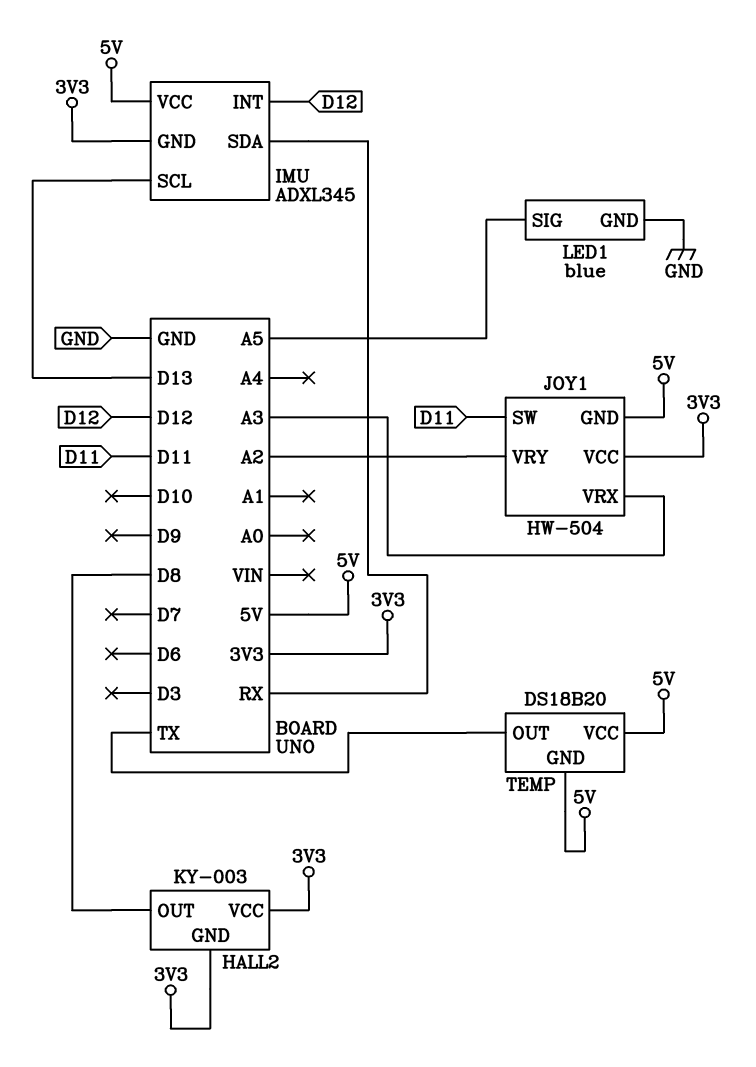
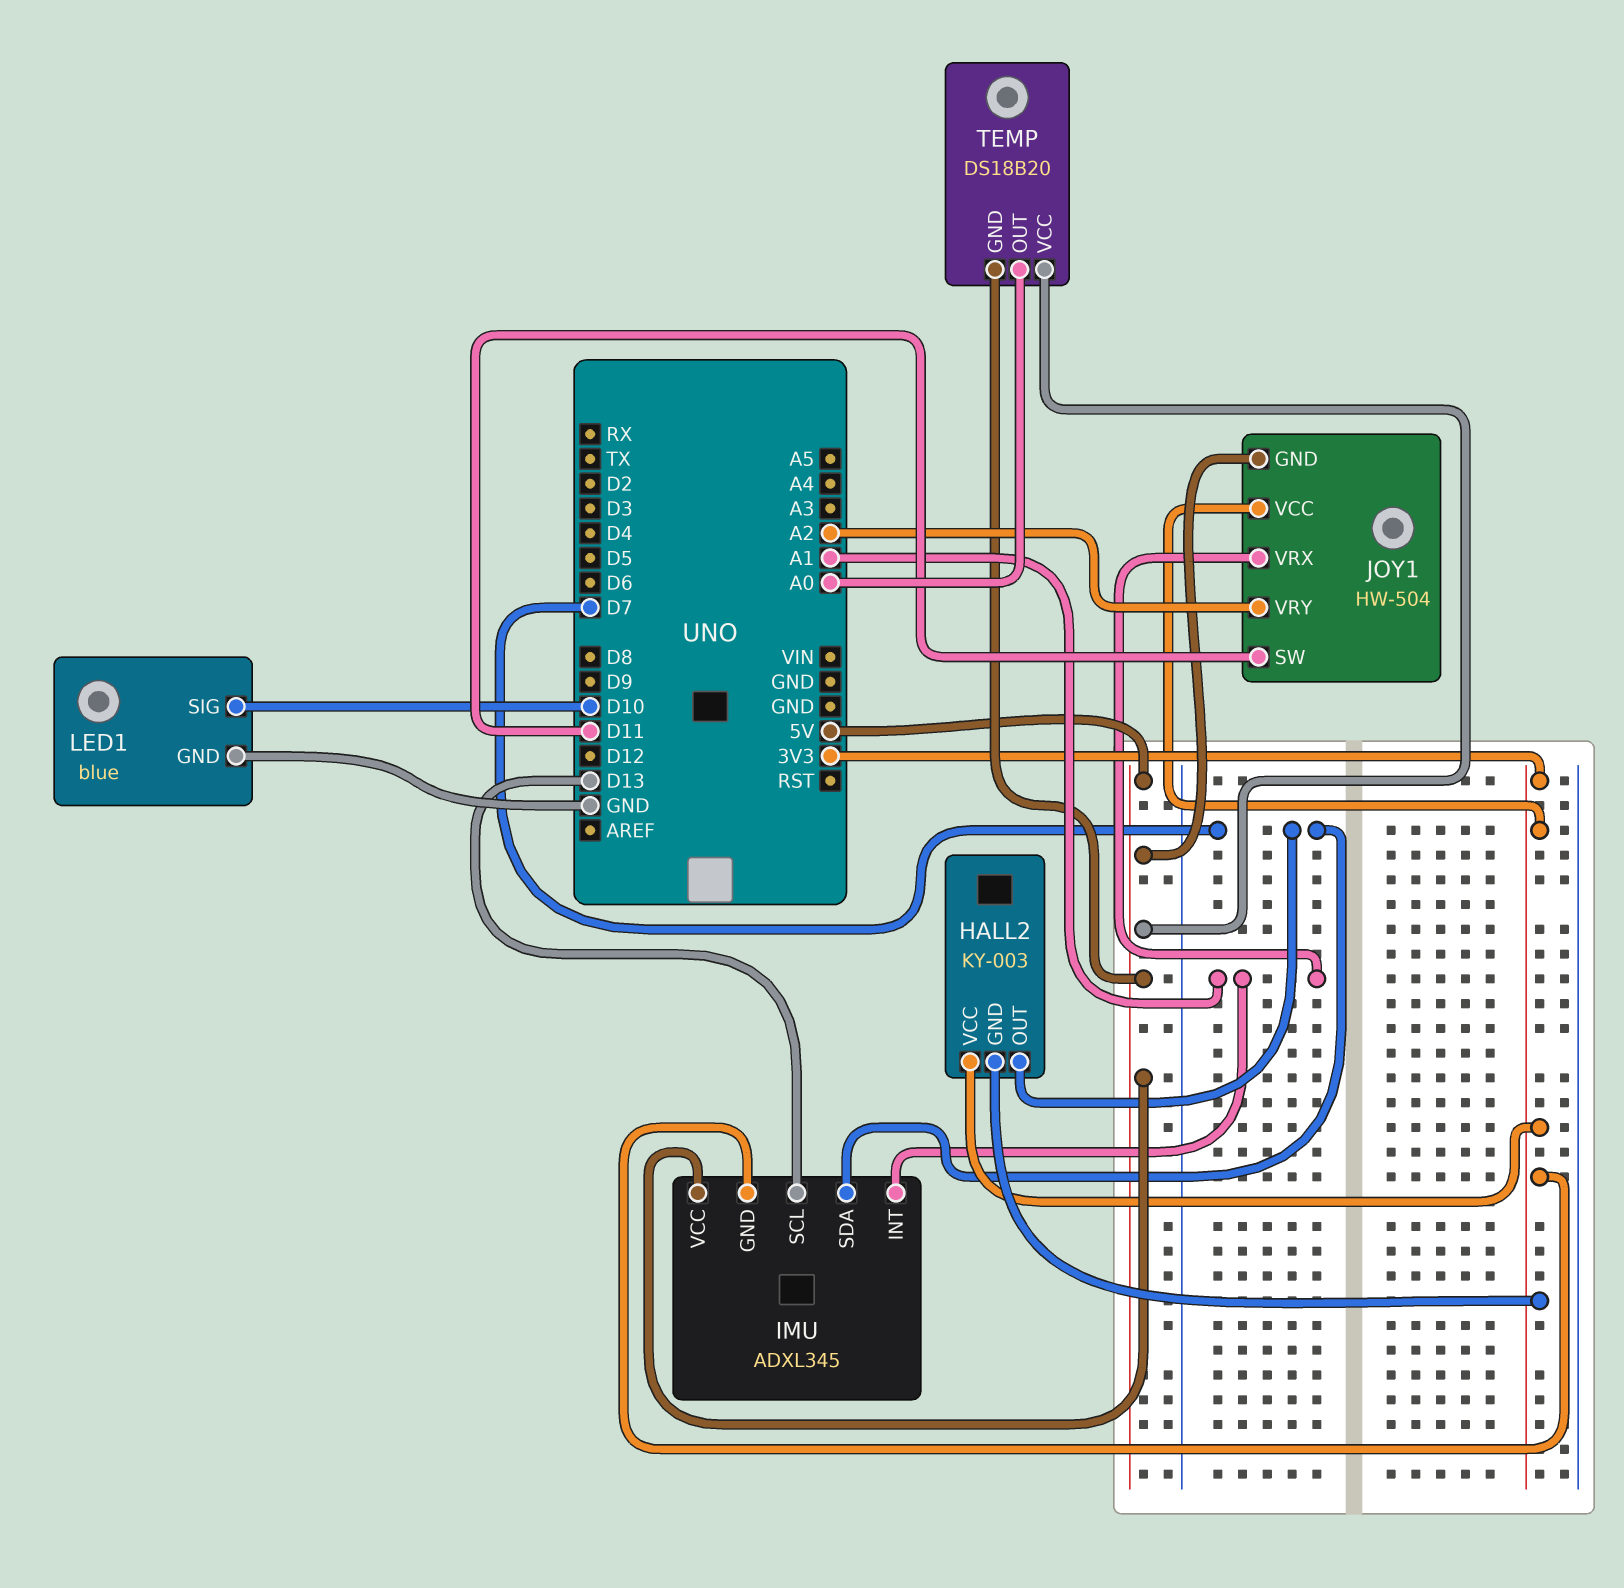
HALL2 pin OUT: D8 -> D7
IMU pin INT: D12 -> A1
IMU pin SDA: RX -> D7
JOY1 pin VRX: A3 -> A1
LED1 pin SIG: A5 -> D10
TEMP pin OUT: TX -> A0

